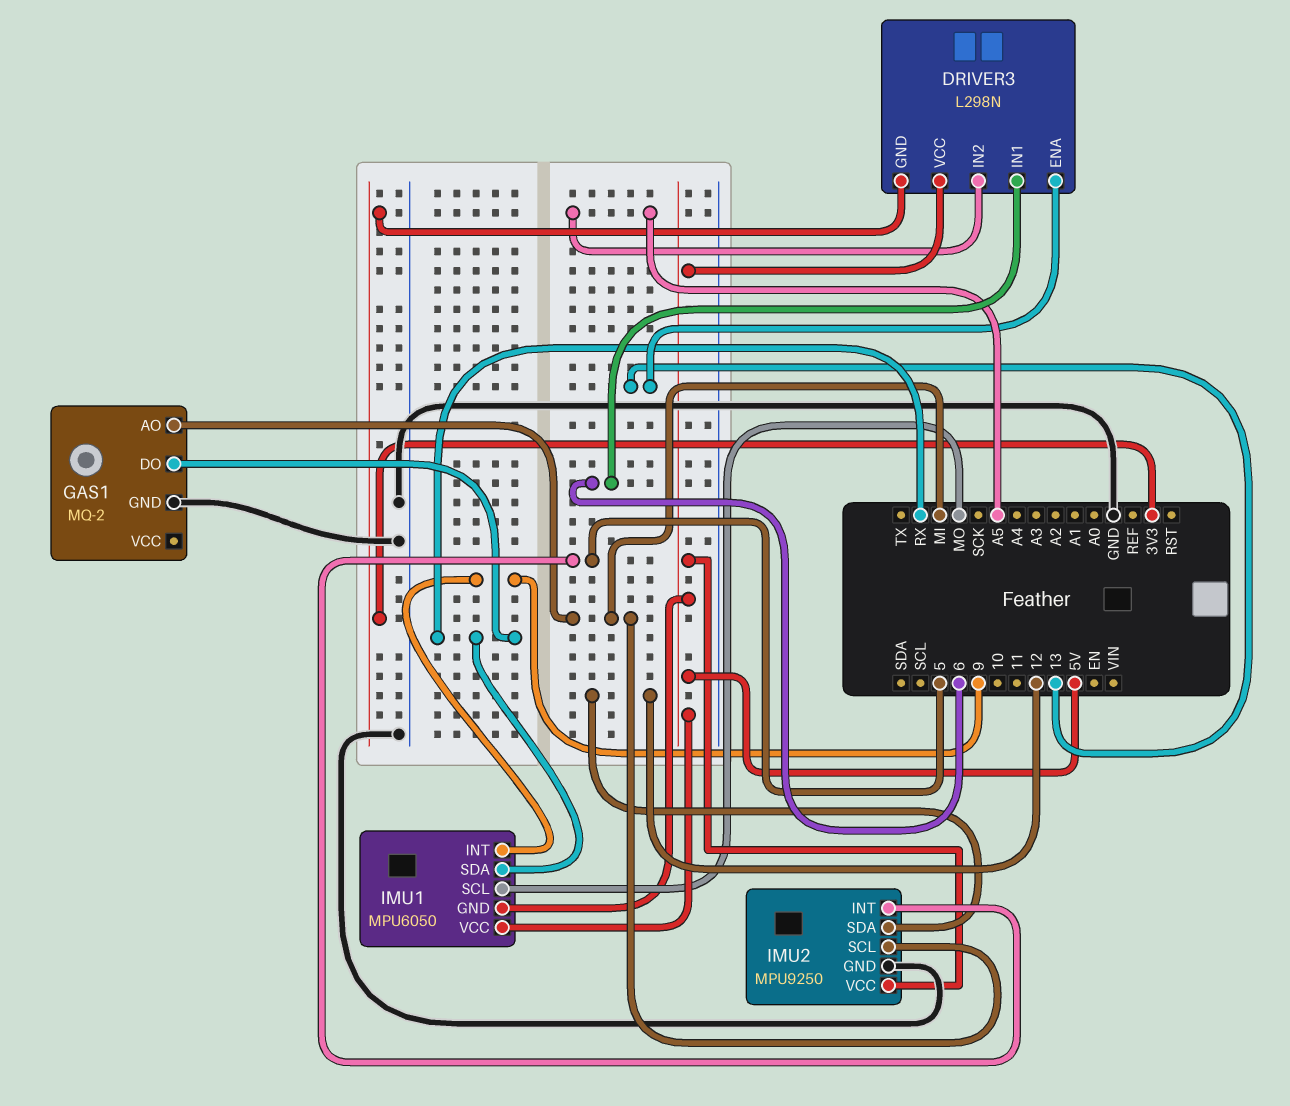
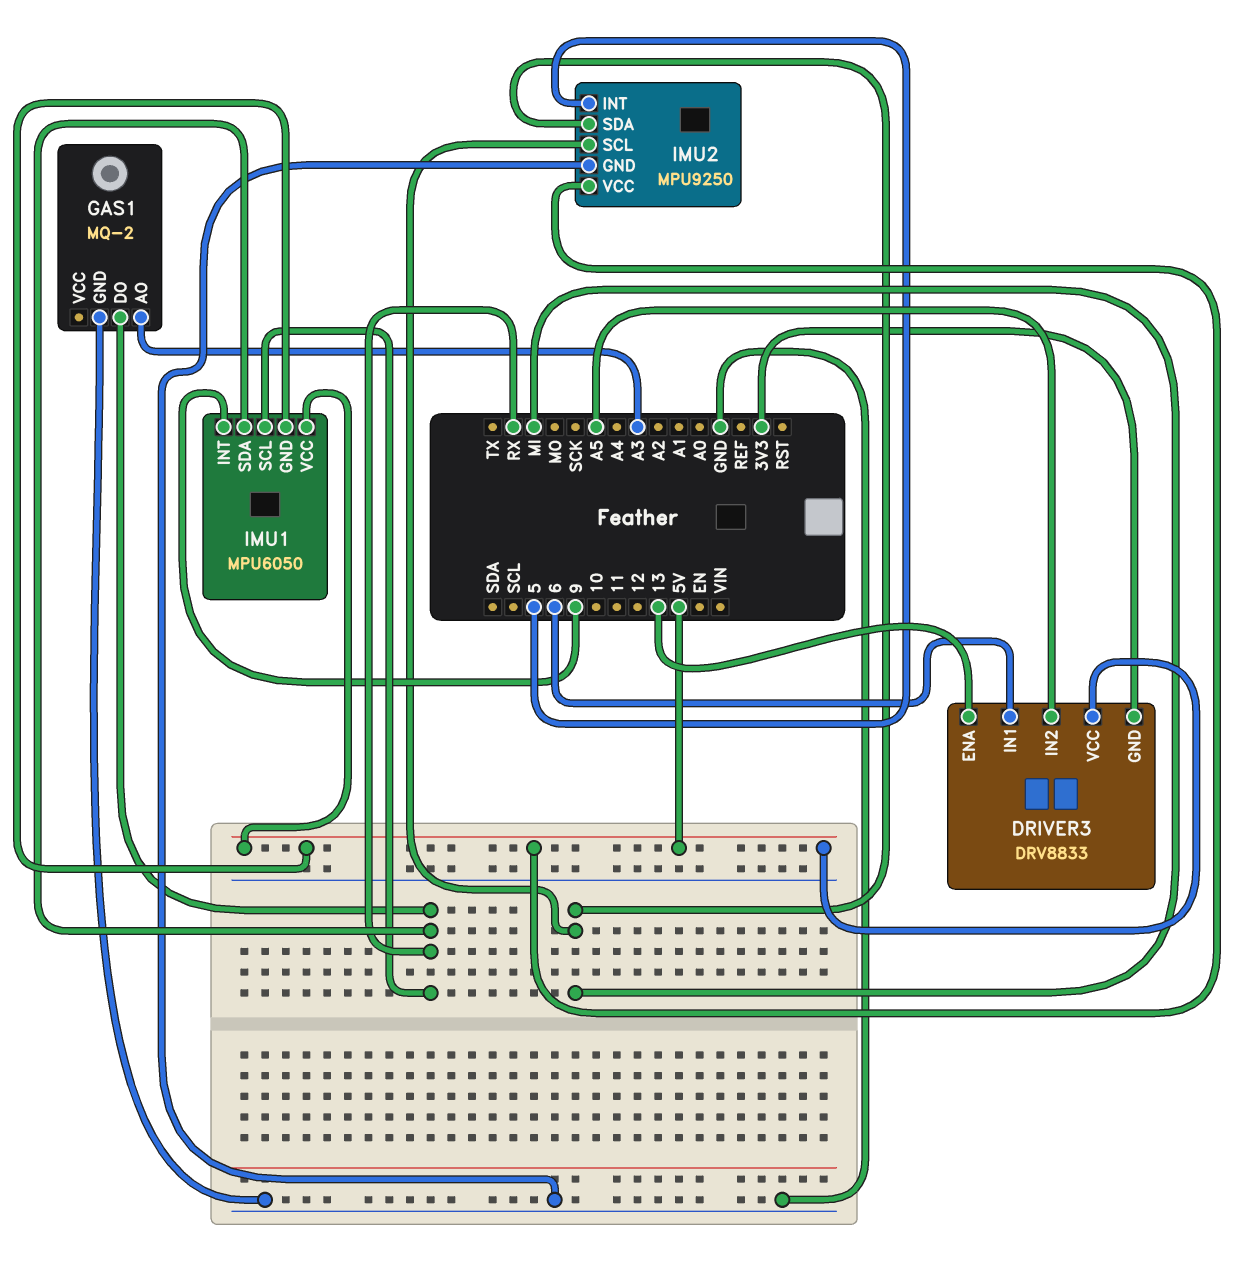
DRIVER3: L298N -> DRV8833
GAS1 pin AO: MI -> A3
IMU1 pin SCL: MO -> RX
IMU2 pin SDA: 12 -> MI

